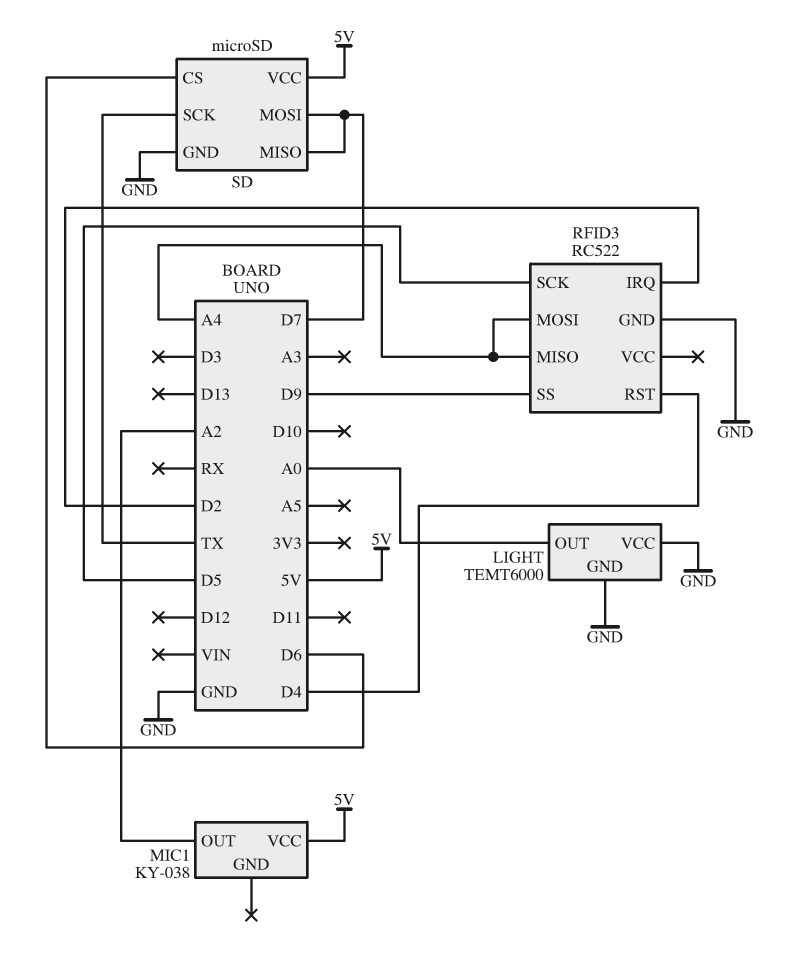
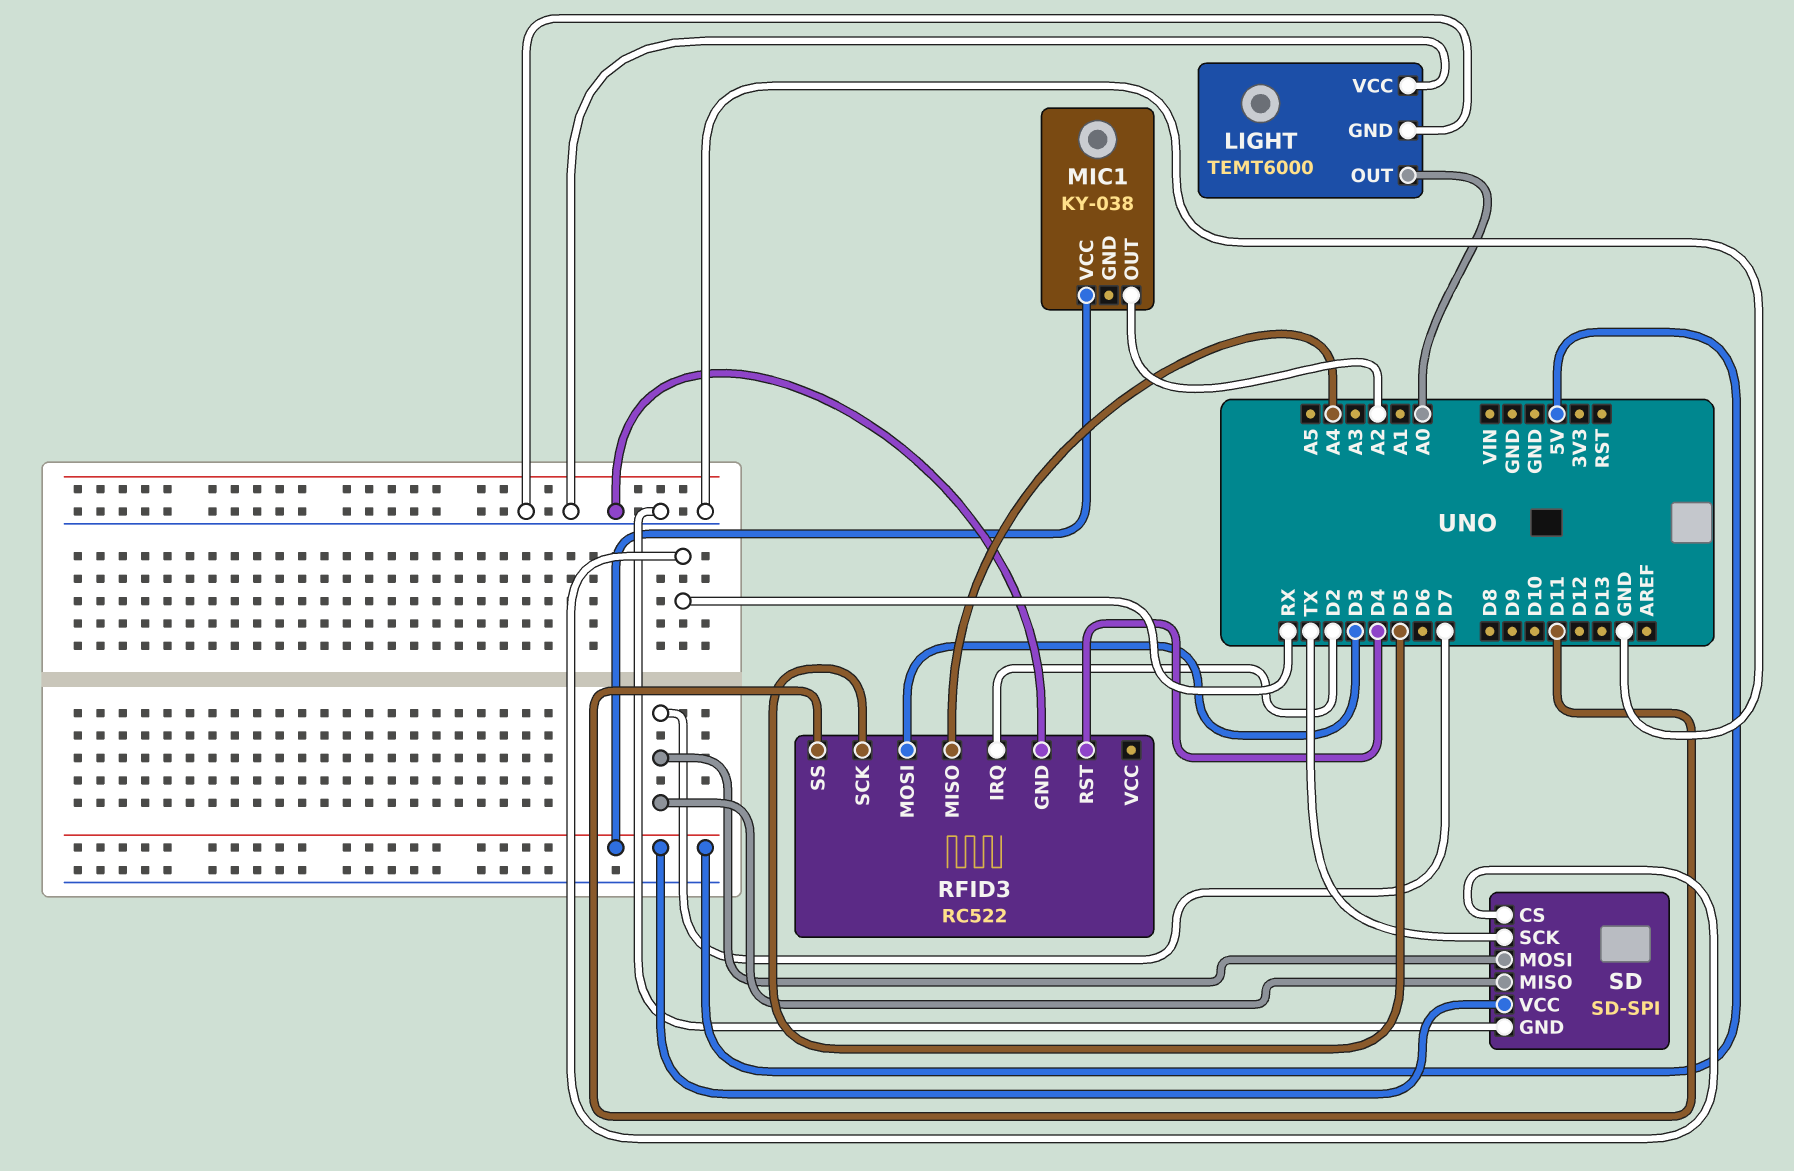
RFID3 pin MOSI: A4 -> D3
RFID3 pin SS: D9 -> D11
SD: microSD -> SD-SPI
SD pin CS: D6 -> RX

